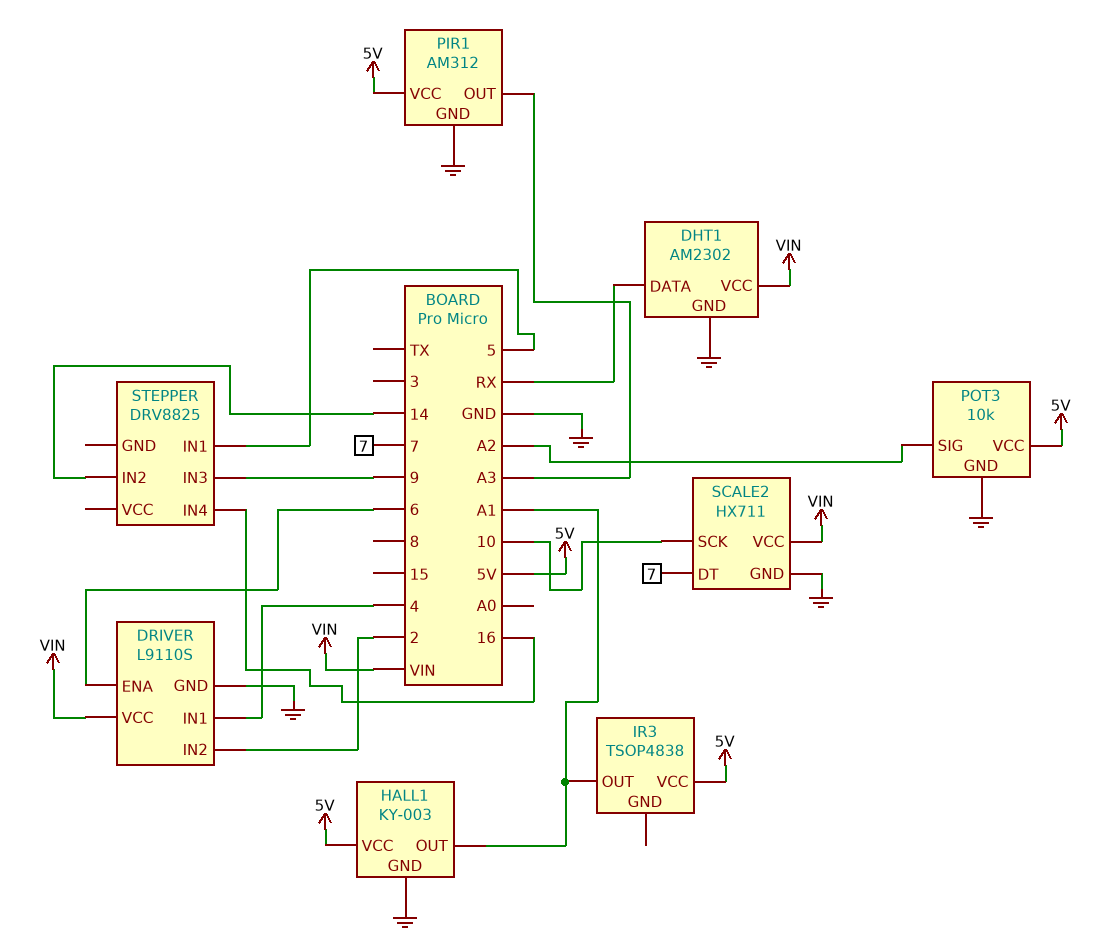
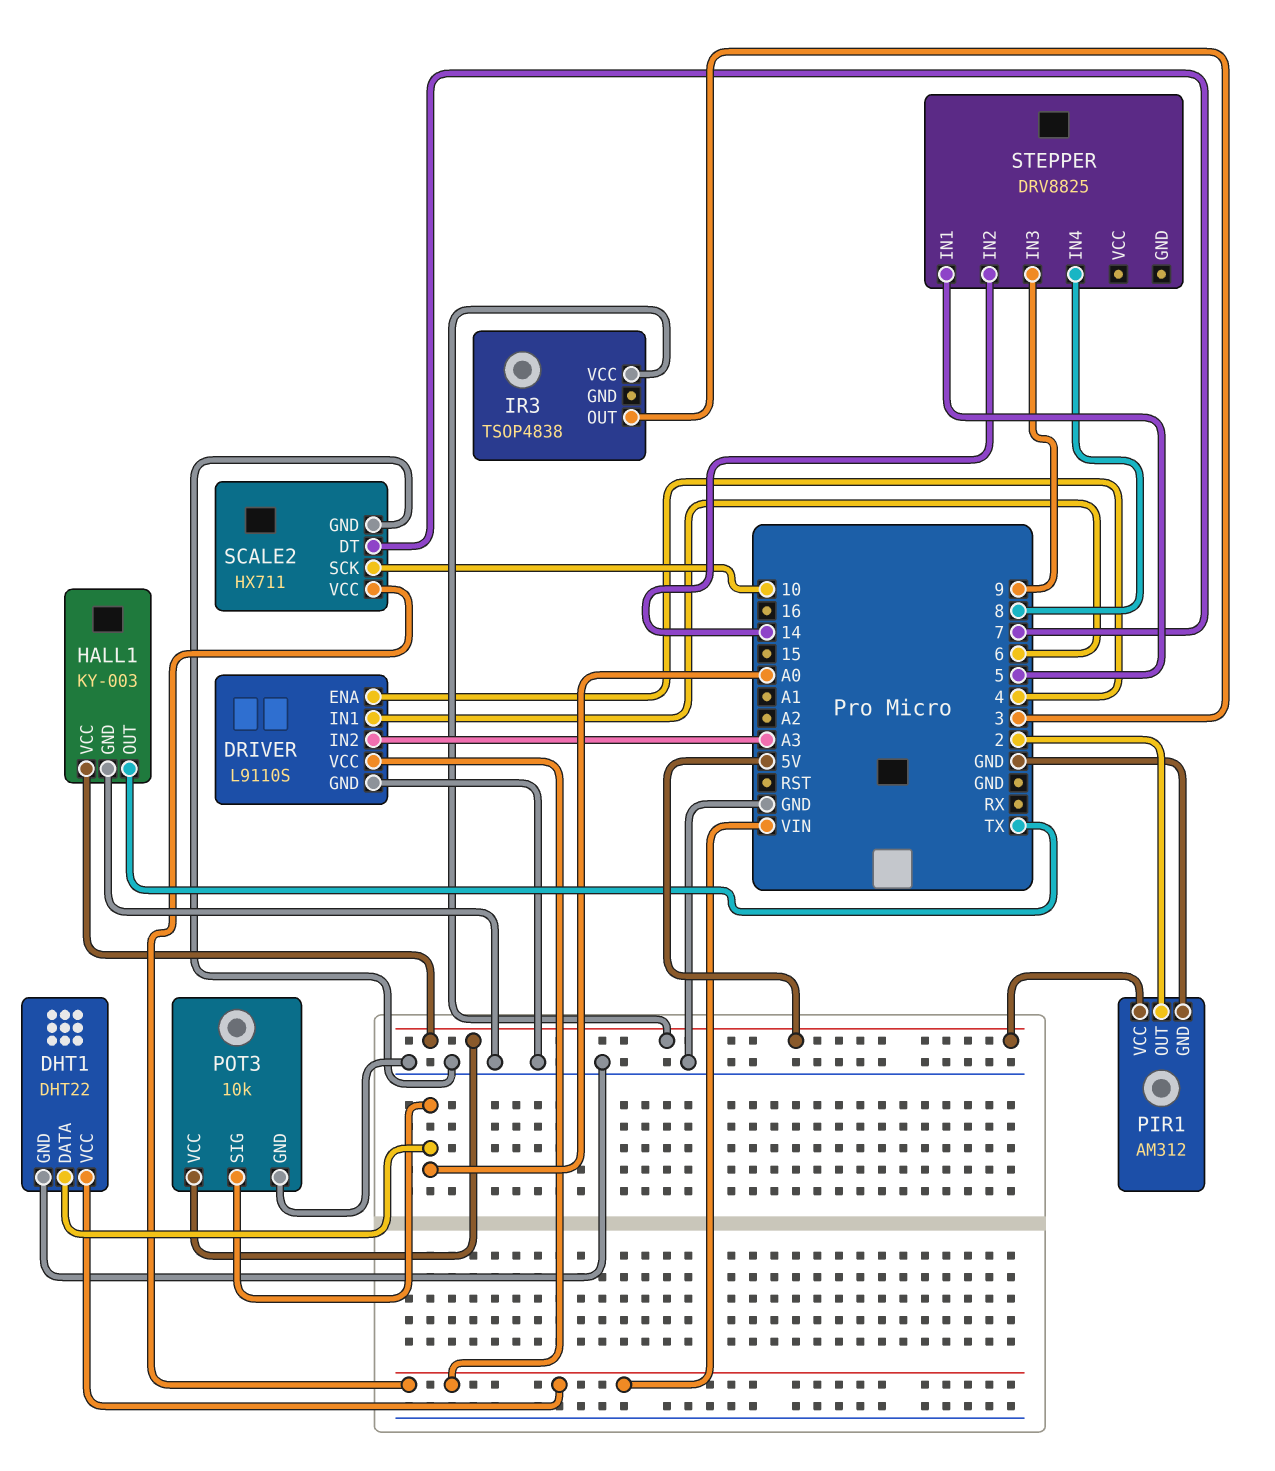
DHT1: AM2302 -> DHT22
DHT1 pin DATA: RX -> A0
DRIVER pin ENA: 6 -> 4
DRIVER pin IN1: 4 -> 6
DRIVER pin IN2: 2 -> A3
HALL1 pin OUT: A1 -> TX
IR3 pin OUT: A1 -> 3
PIR1 pin OUT: A3 -> 2
POT3 pin SIG: A2 -> A0
STEPPER pin IN4: 16 -> 8

